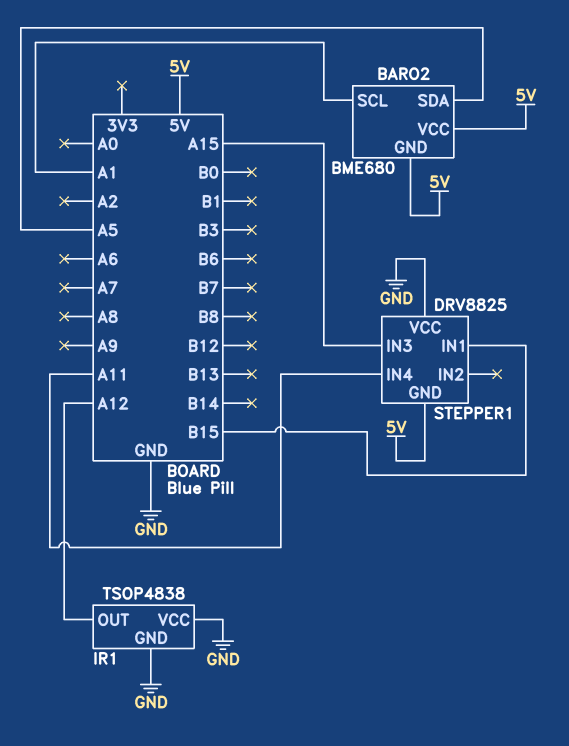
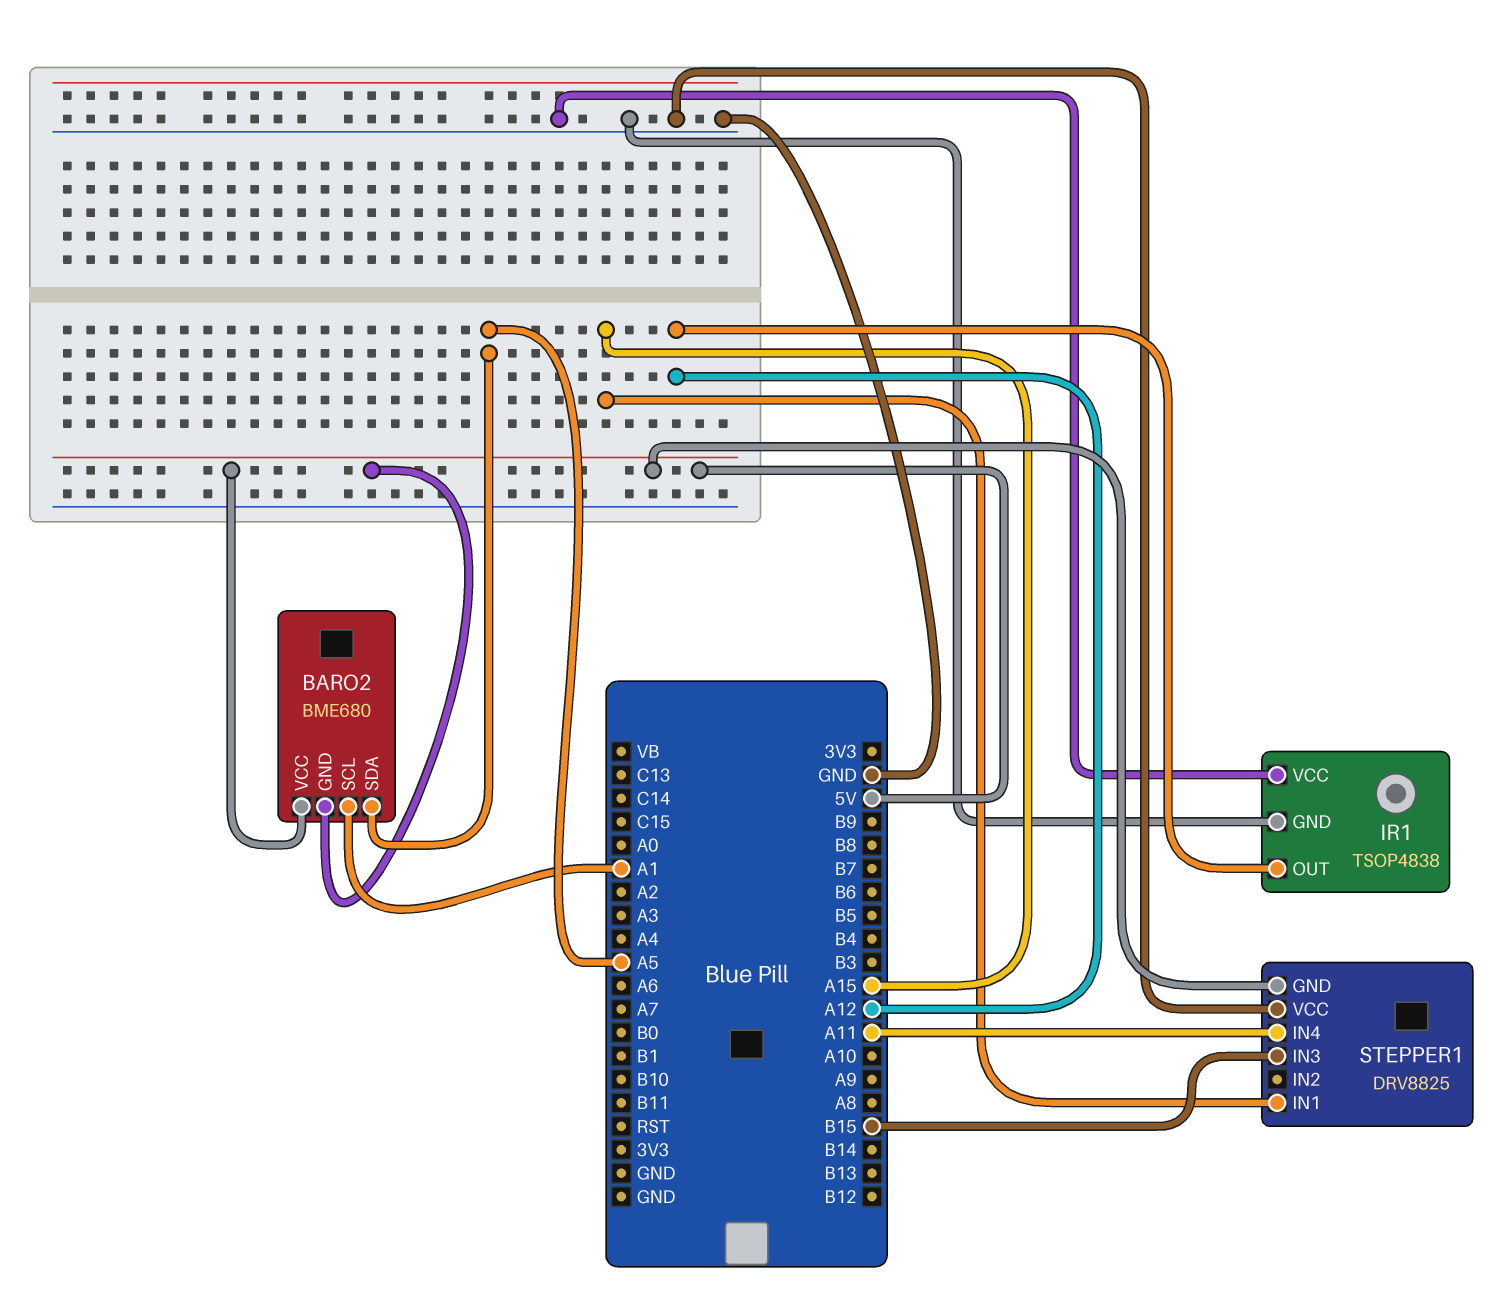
STEPPER1 pin IN1: B15 -> A15
STEPPER1 pin IN3: A15 -> B15

